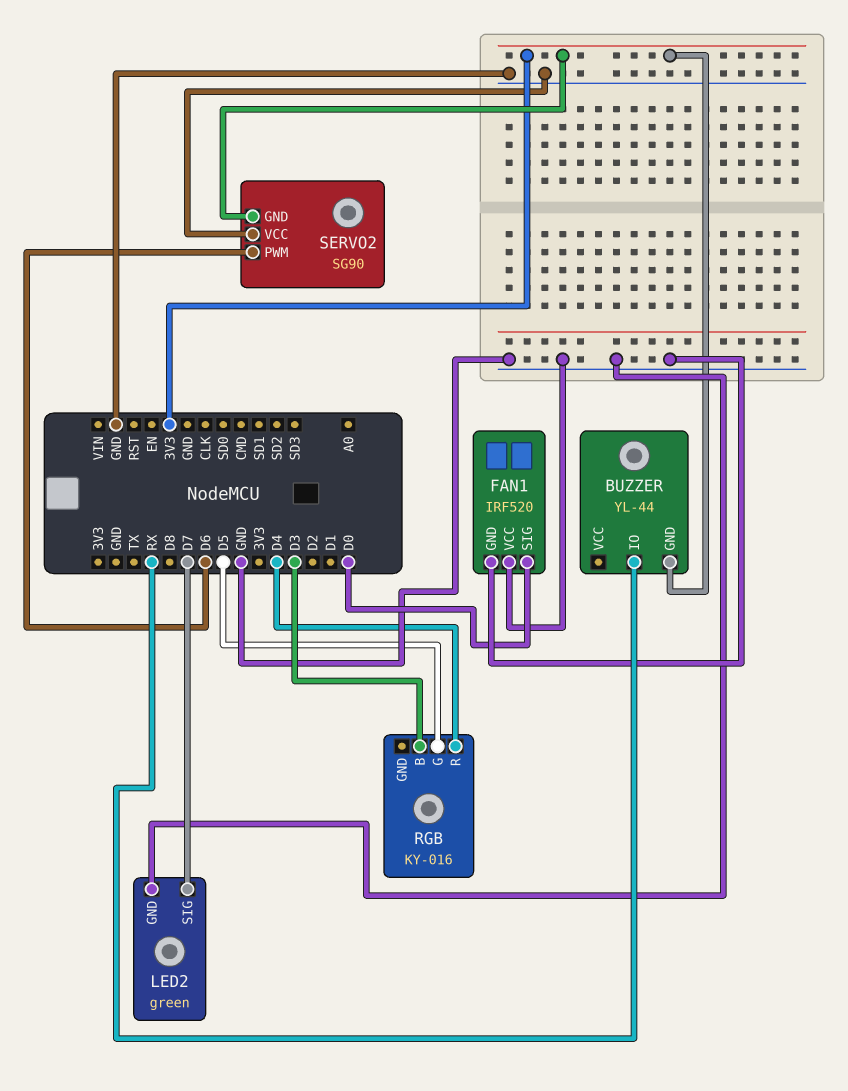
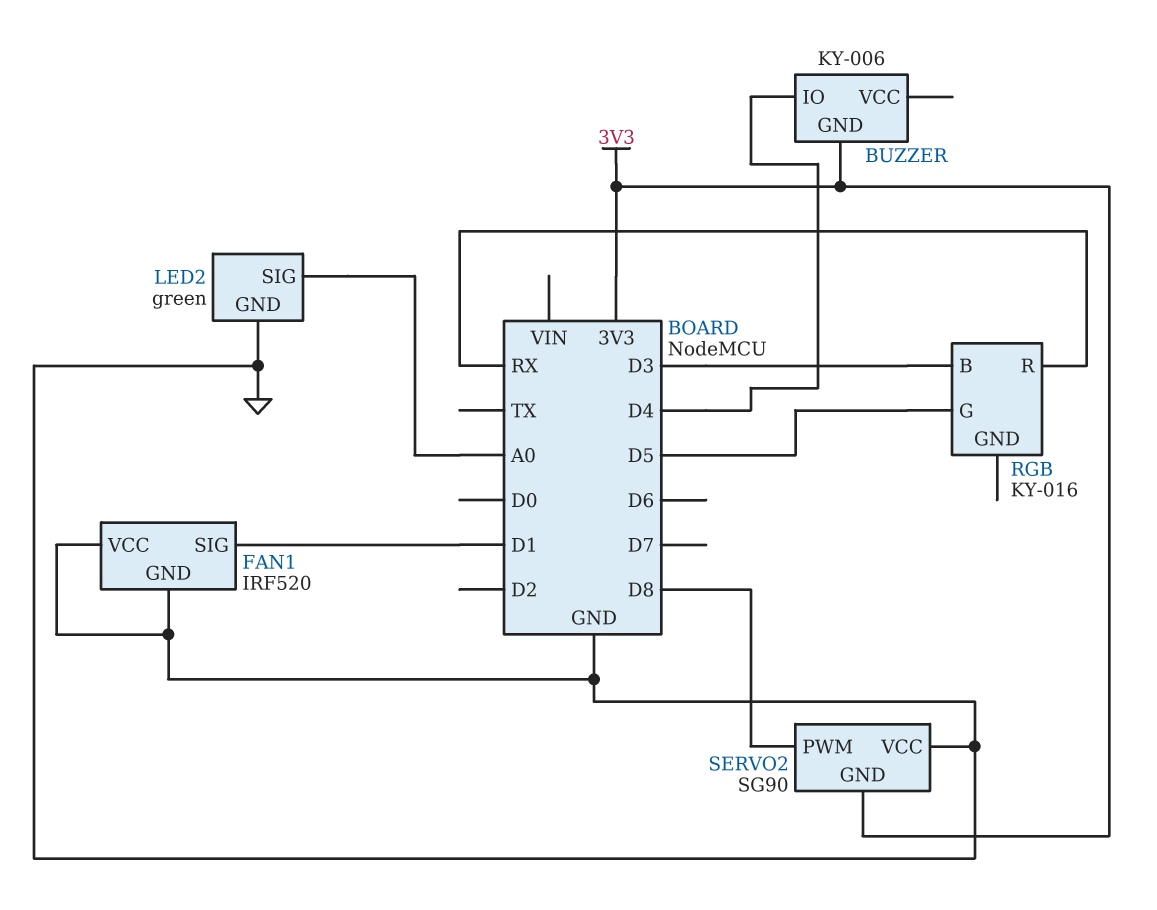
BUZZER: YL-44 -> KY-006
BUZZER pin IO: RX -> D4
FAN1 pin SIG: D0 -> D1
LED2 pin SIG: D7 -> A0
RGB pin R: D4 -> RX
SERVO2 pin PWM: D6 -> D8

